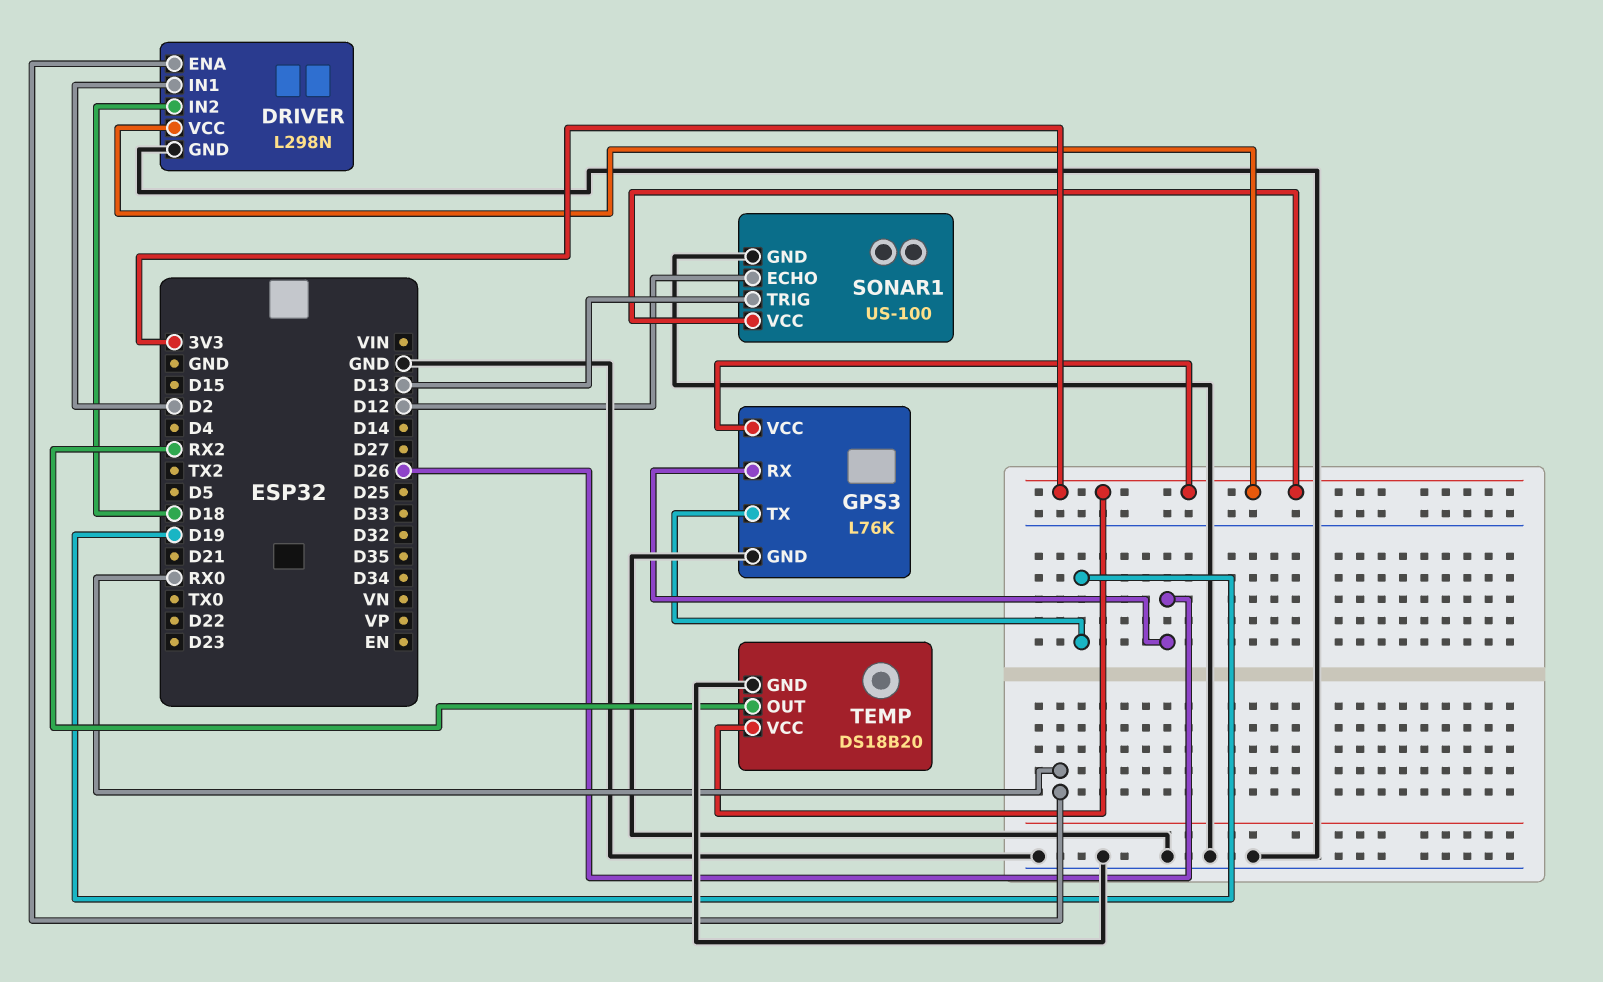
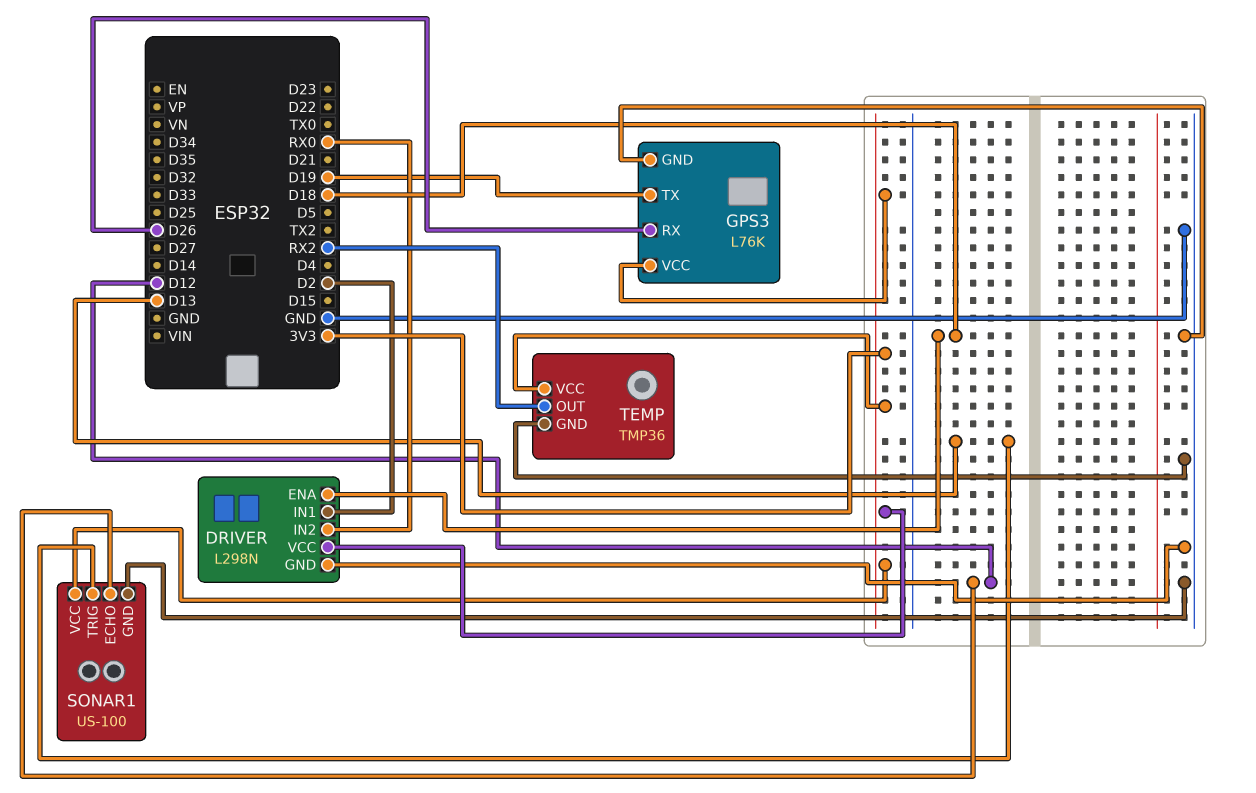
DRIVER pin ENA: RX0 -> D18
DRIVER pin IN2: D18 -> RX0
TEMP: DS18B20 -> TMP36

